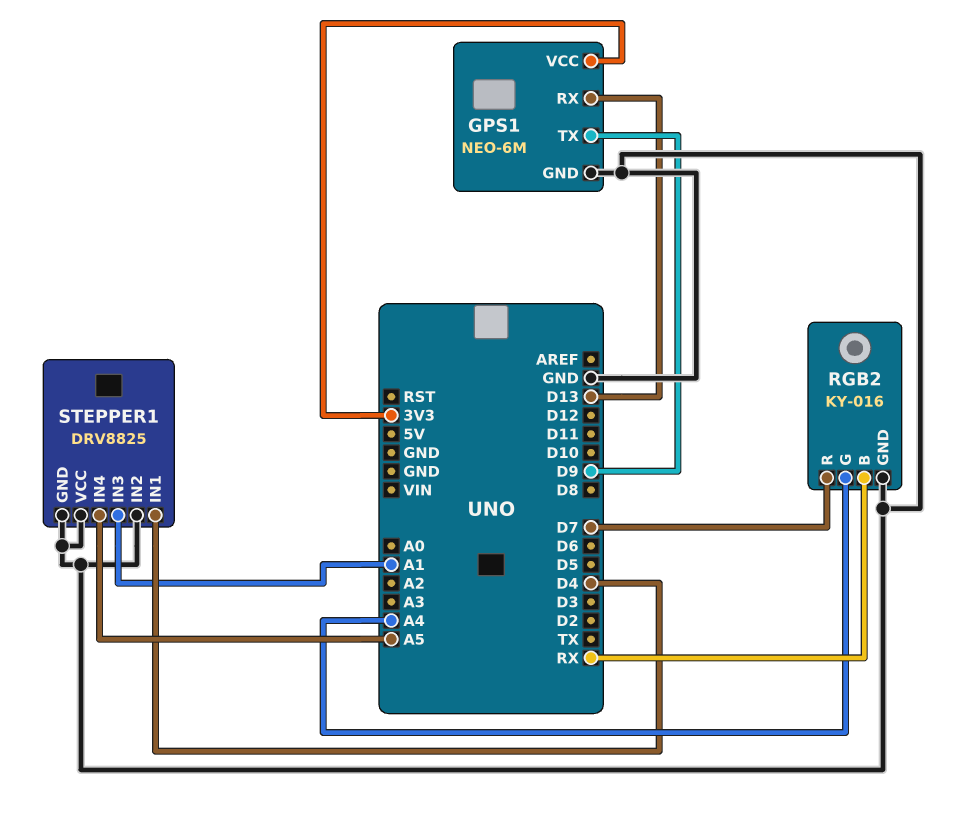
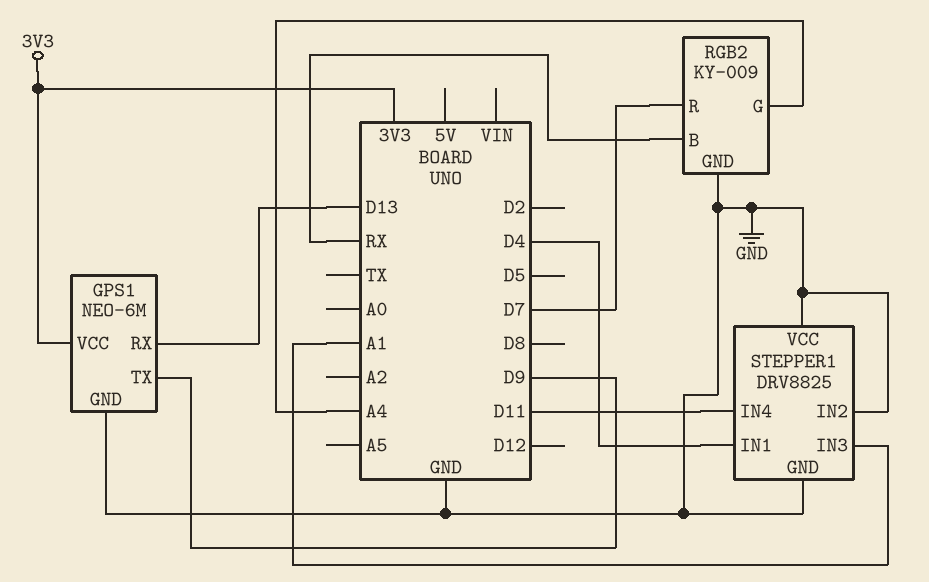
RGB2: KY-016 -> KY-009
STEPPER1 pin IN4: A5 -> D11

